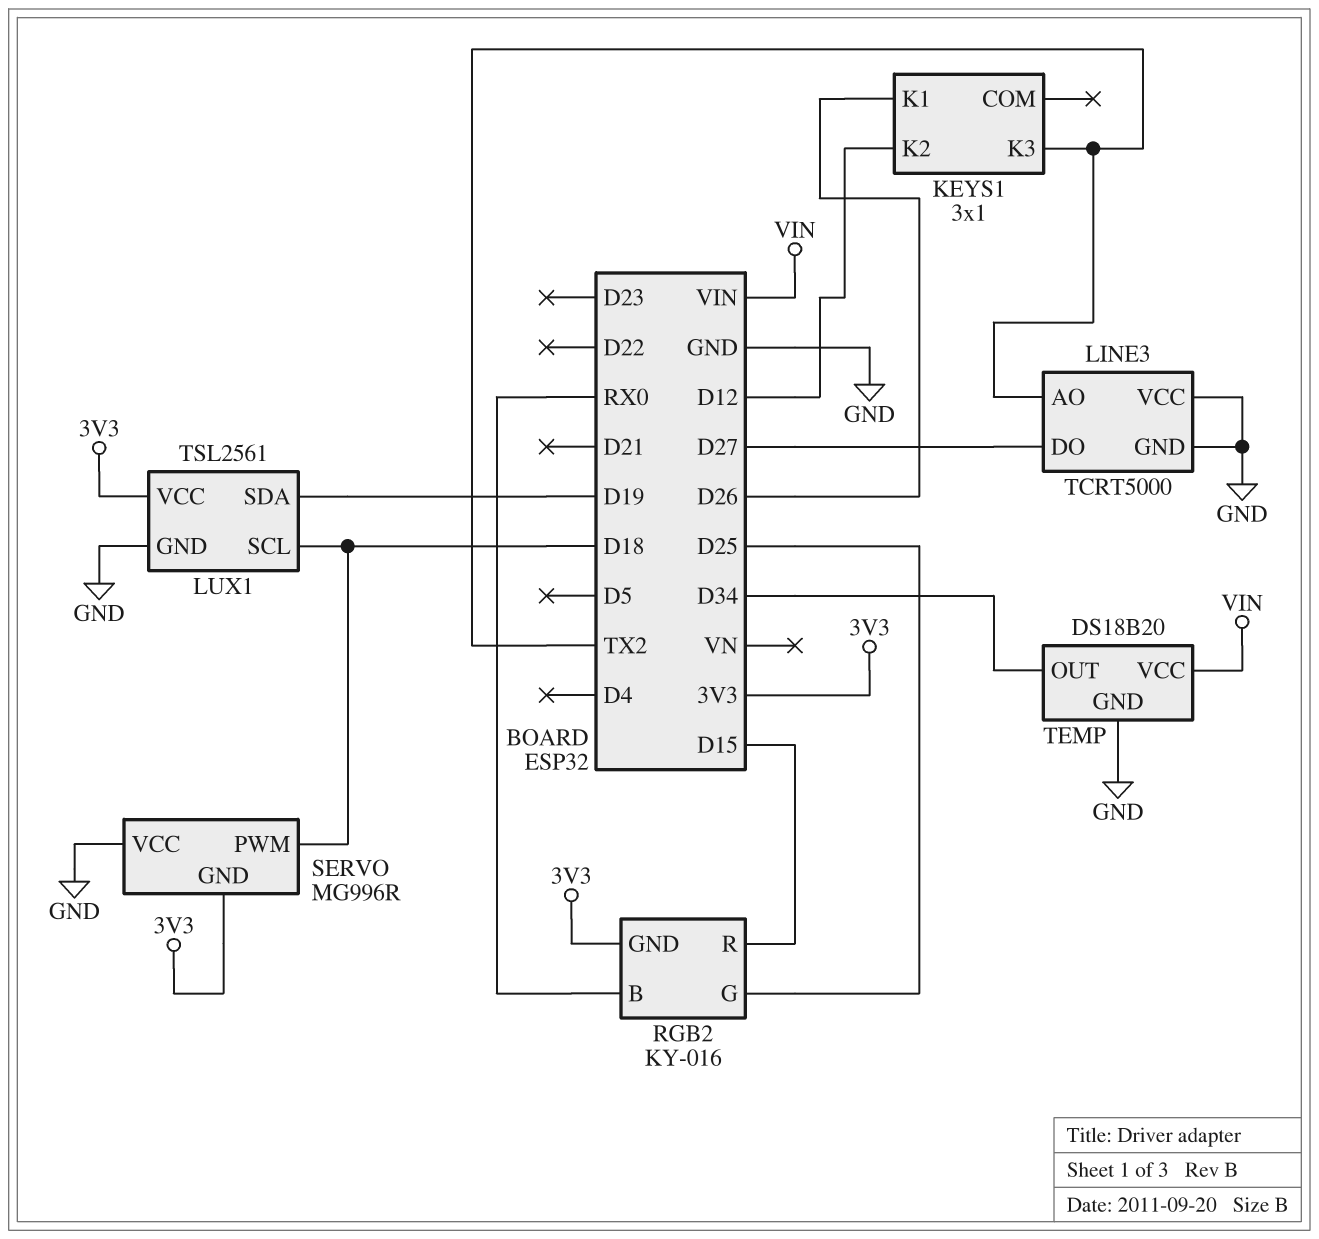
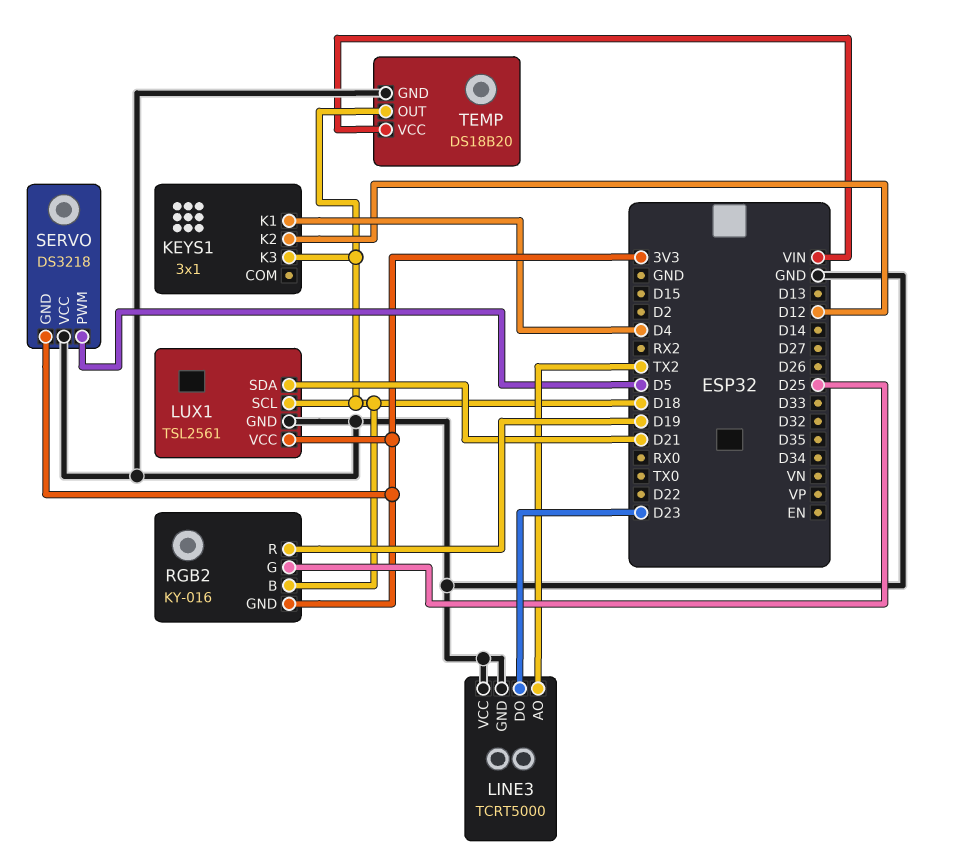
KEYS1 pin K1: D26 -> D4
KEYS1 pin K3: TX2 -> D18
LINE3 pin DO: D27 -> D23
LUX1 pin SDA: D19 -> D21
RGB2 pin B: RX0 -> D18
RGB2 pin R: D15 -> D19
SERVO: MG996R -> DS3218
SERVO pin PWM: D18 -> D5
TEMP pin OUT: D34 -> D18

